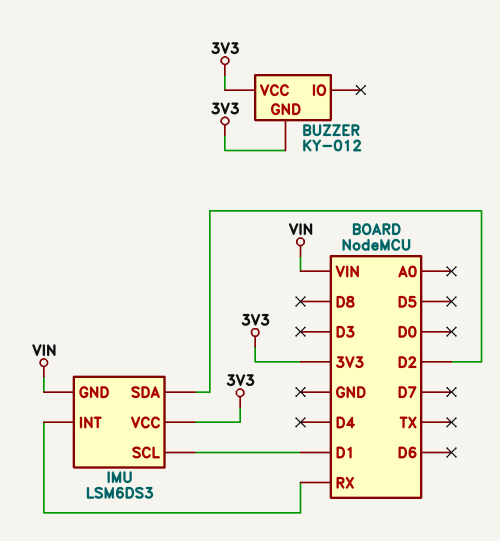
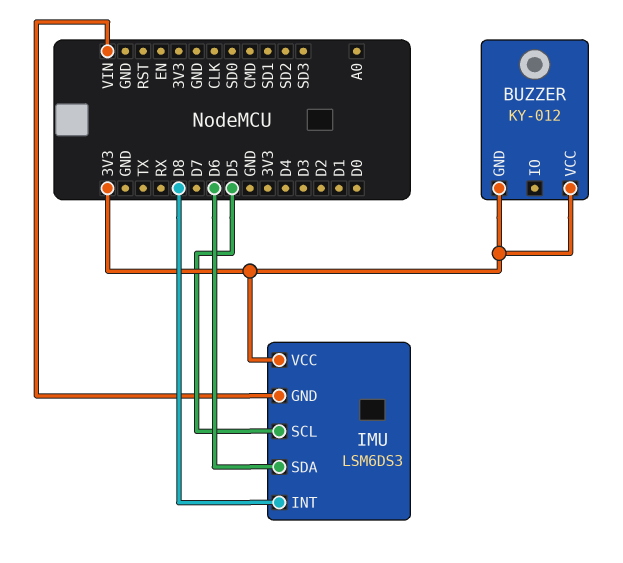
IMU pin INT: RX -> D8
IMU pin SCL: D1 -> D5
IMU pin SDA: D2 -> D6

